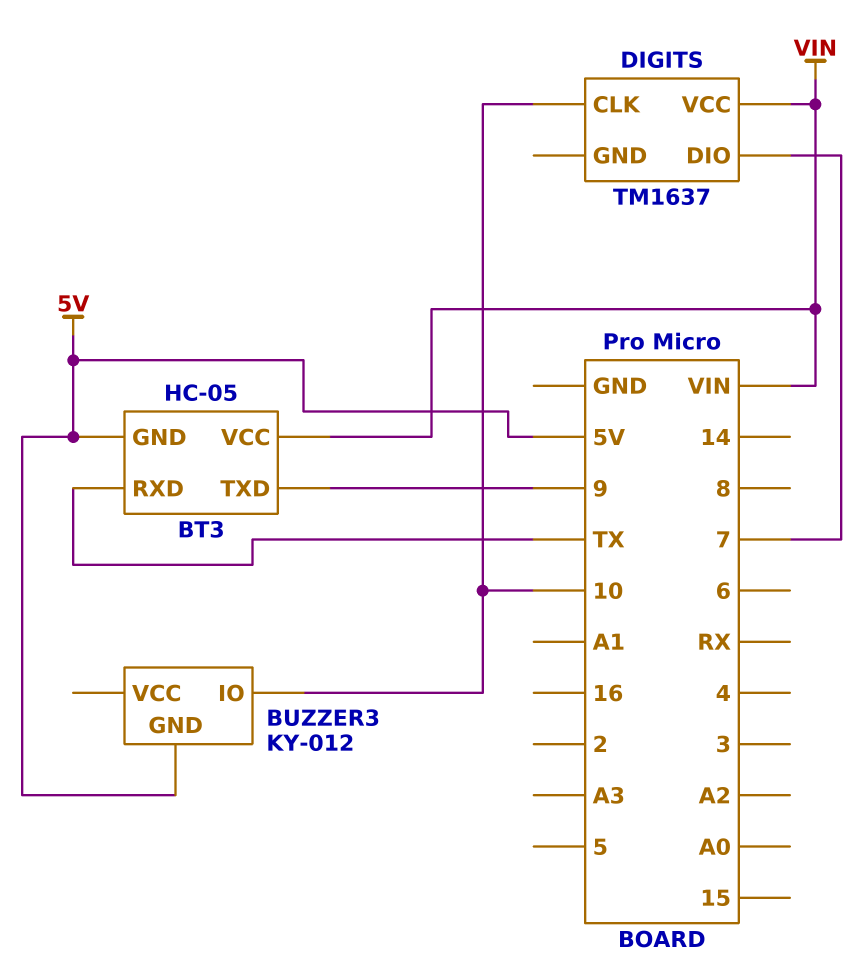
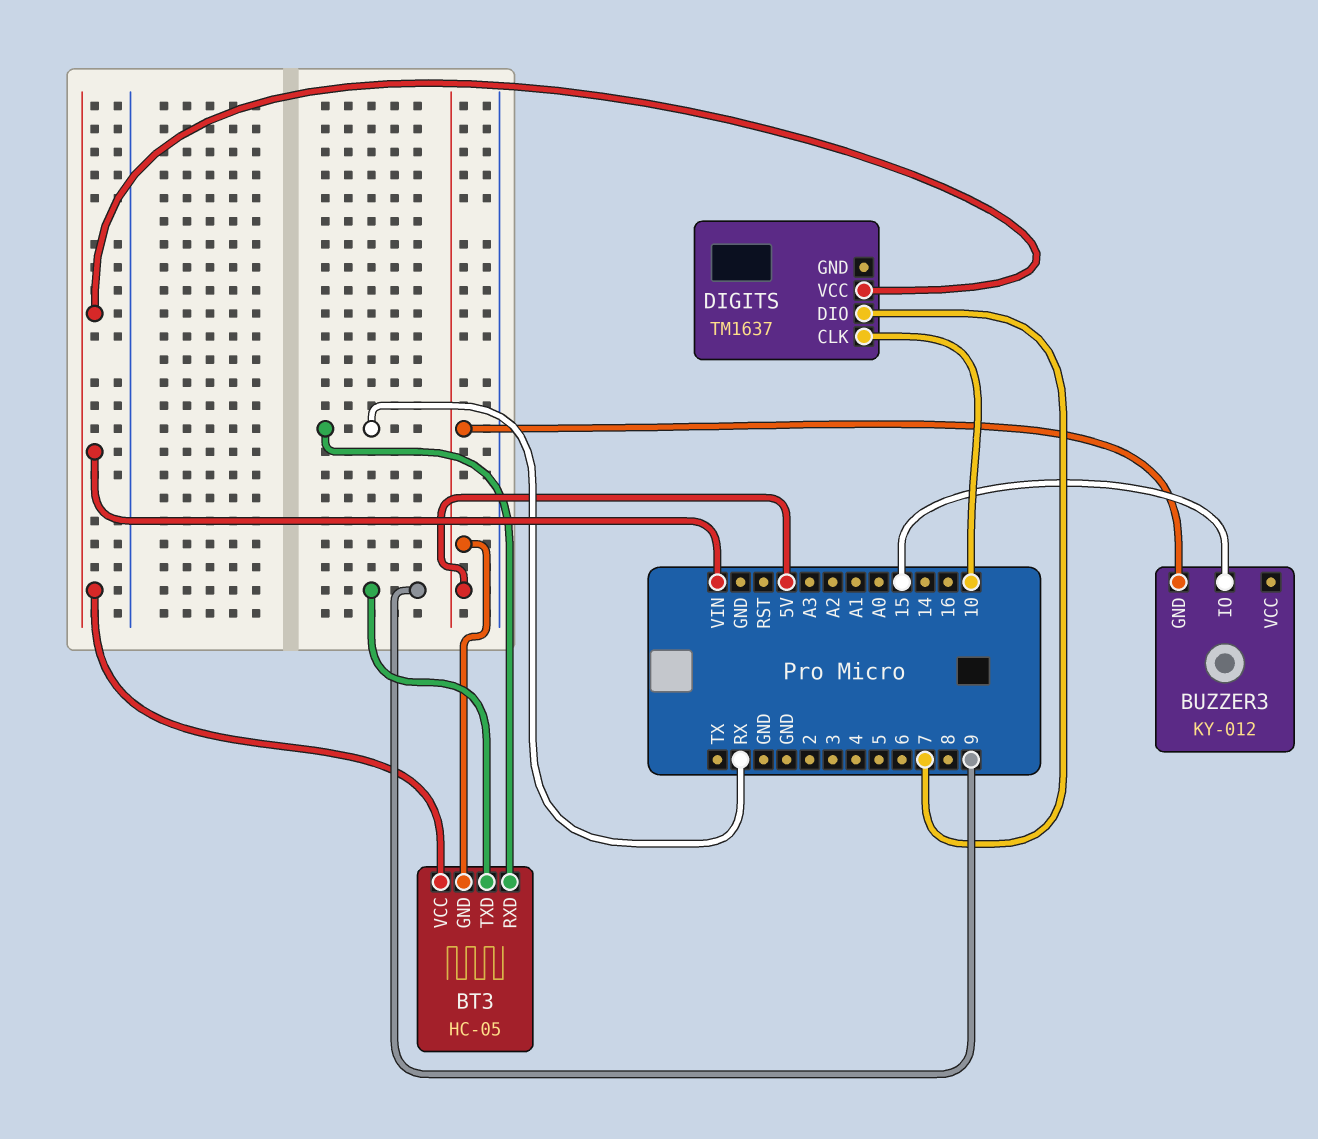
BT3 pin RXD: TX -> RX
BUZZER3 pin IO: 10 -> 15

